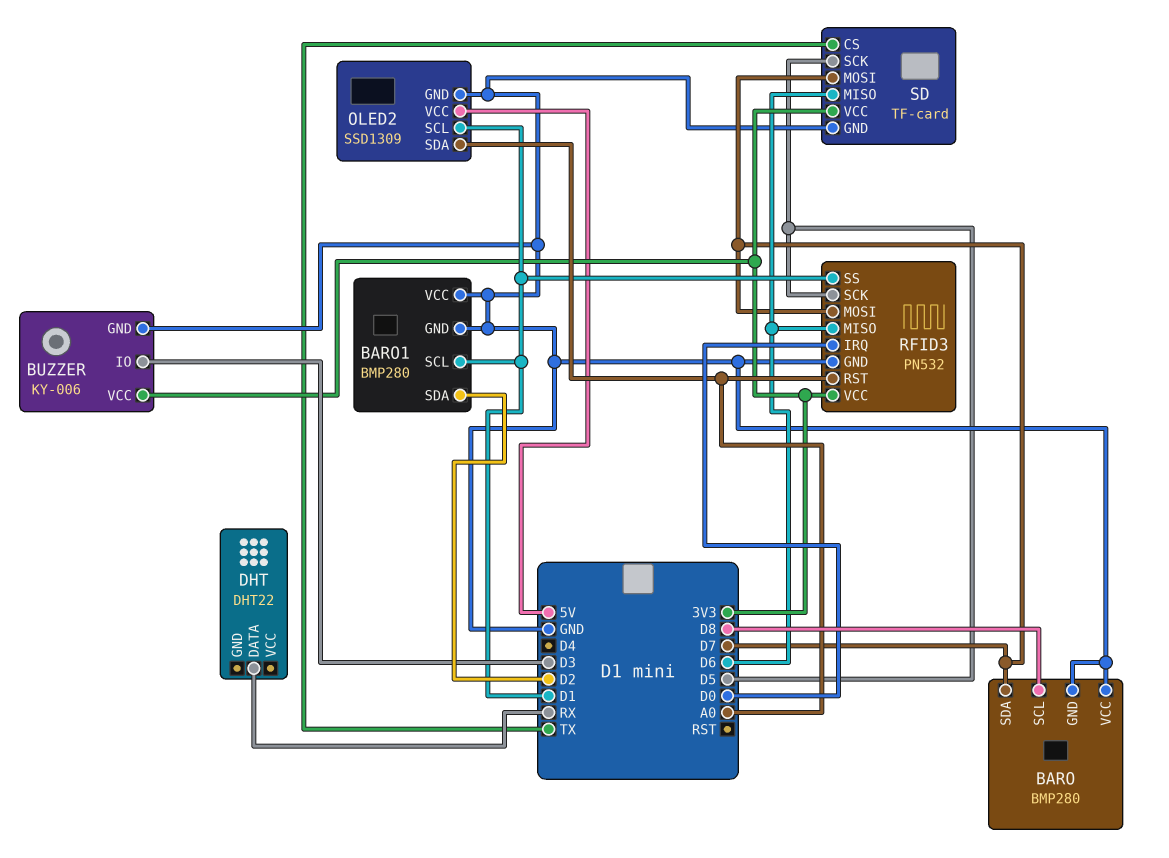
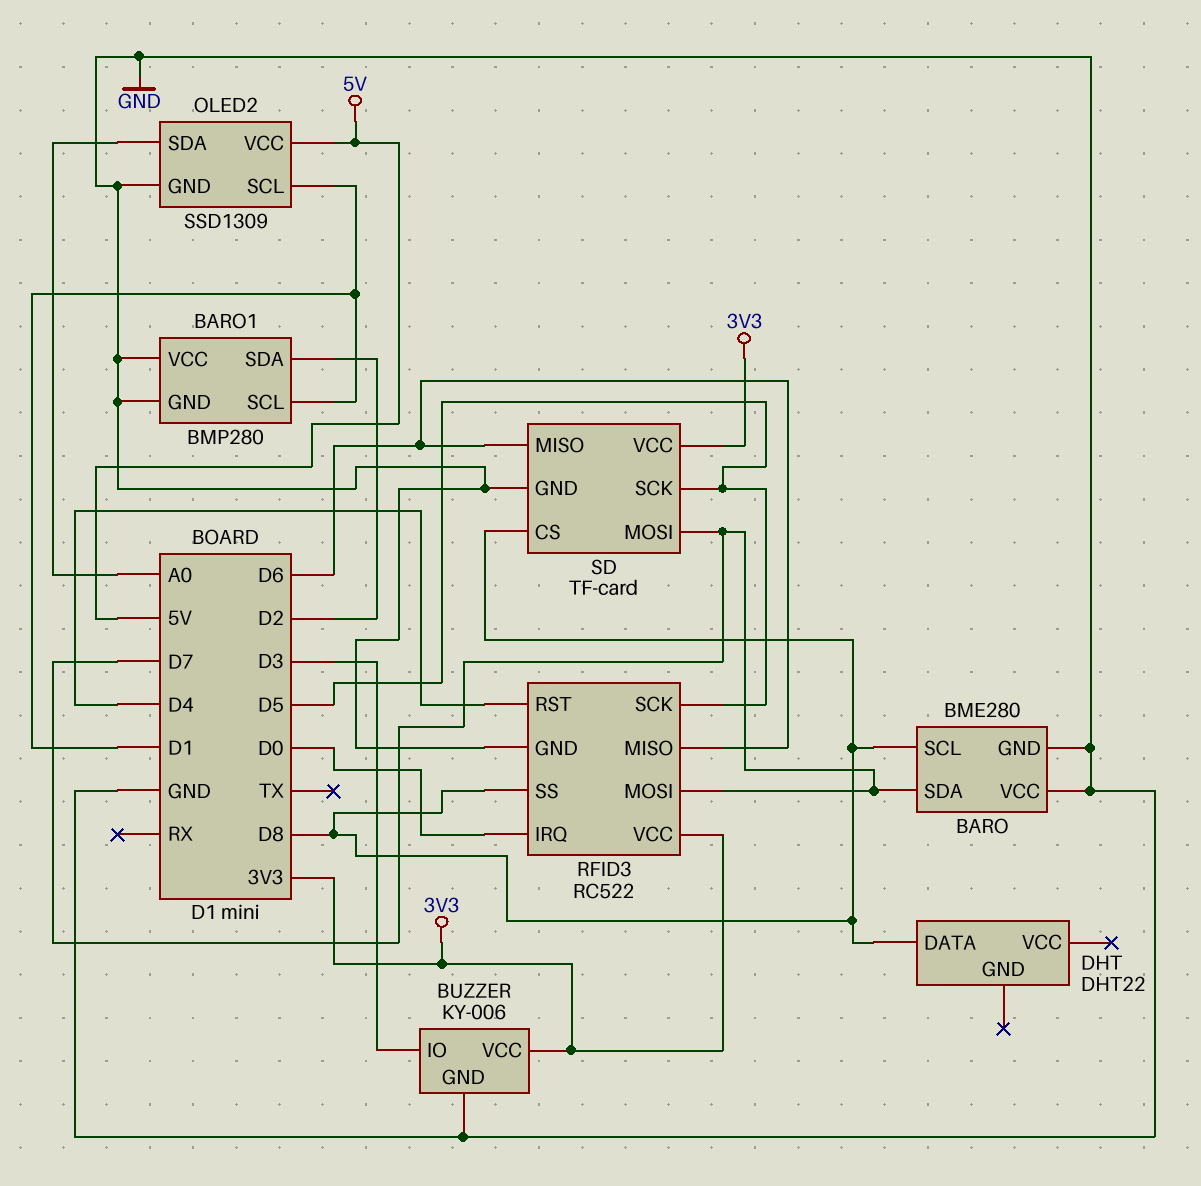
BARO: BMP280 -> BME280
DHT pin DATA: RX -> D8
RFID3: PN532 -> RC522
RFID3 pin RST: A0 -> D4
RFID3 pin SS: D1 -> D8
SD pin CS: TX -> D8

